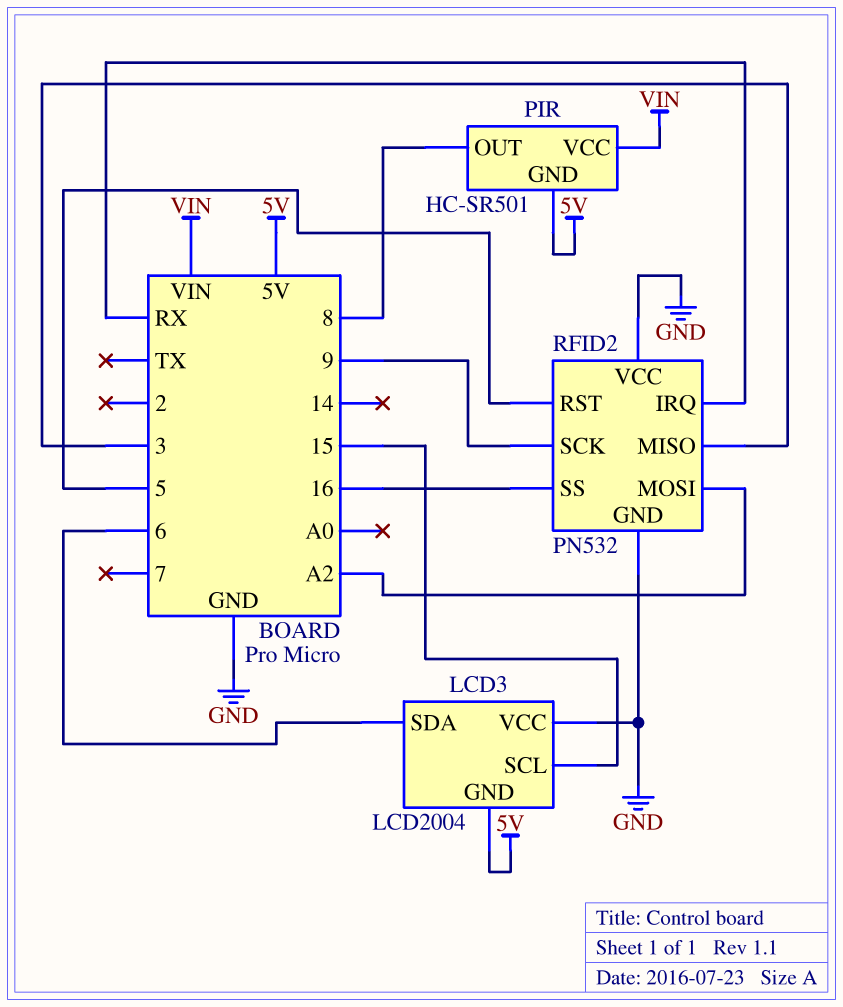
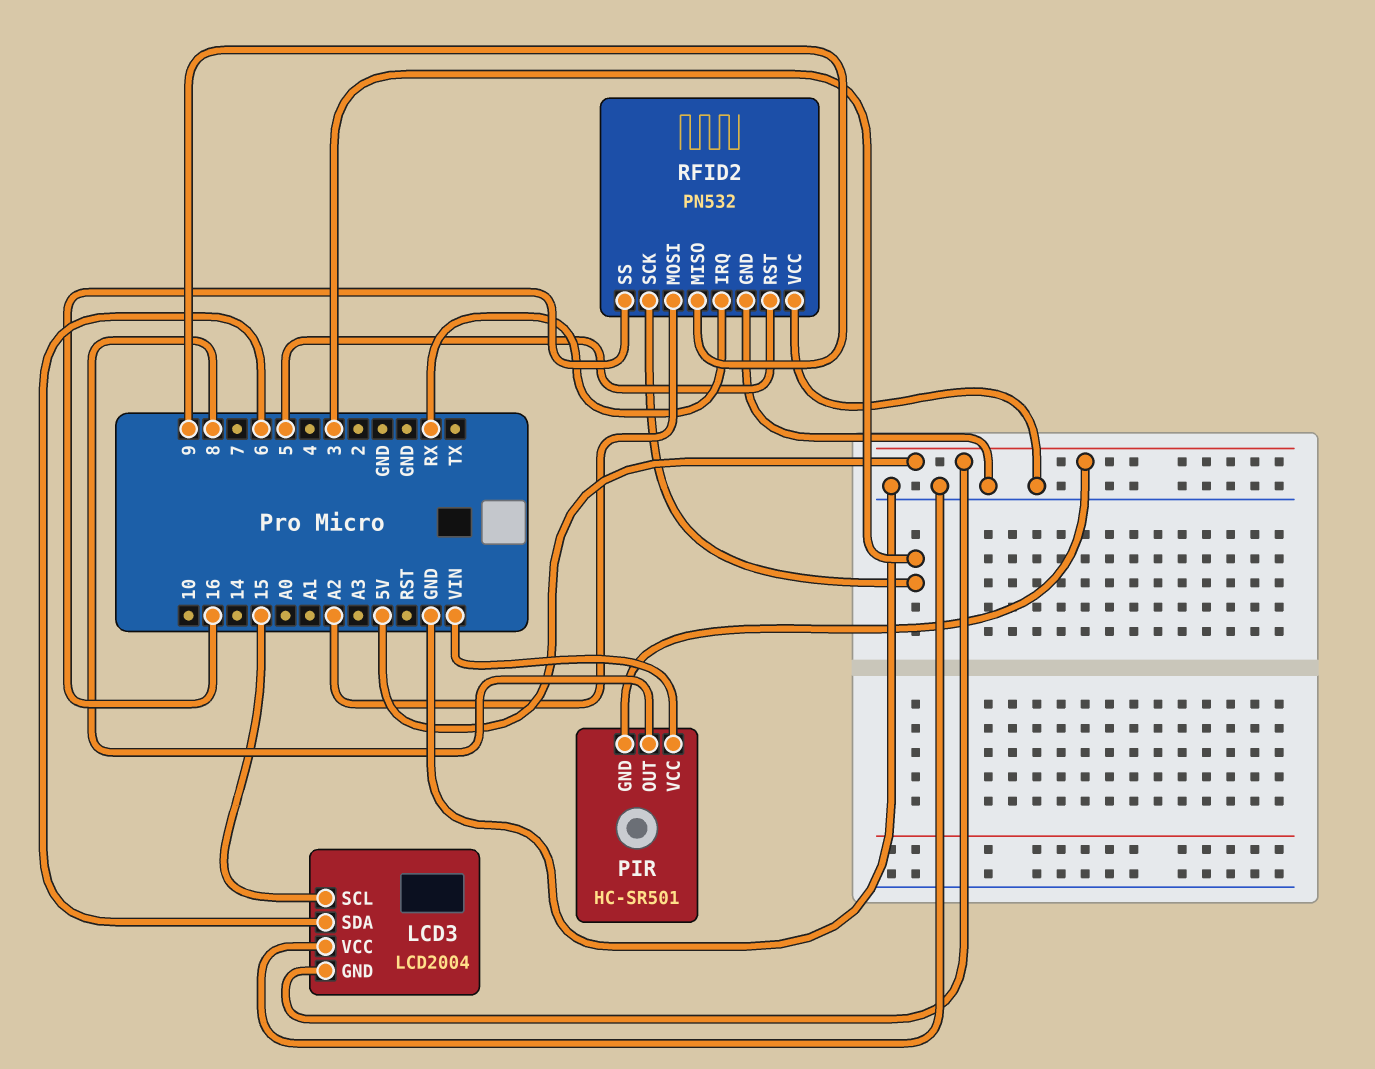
RFID2 pin MISO: 3 -> 9
RFID2 pin SCK: 9 -> 3

